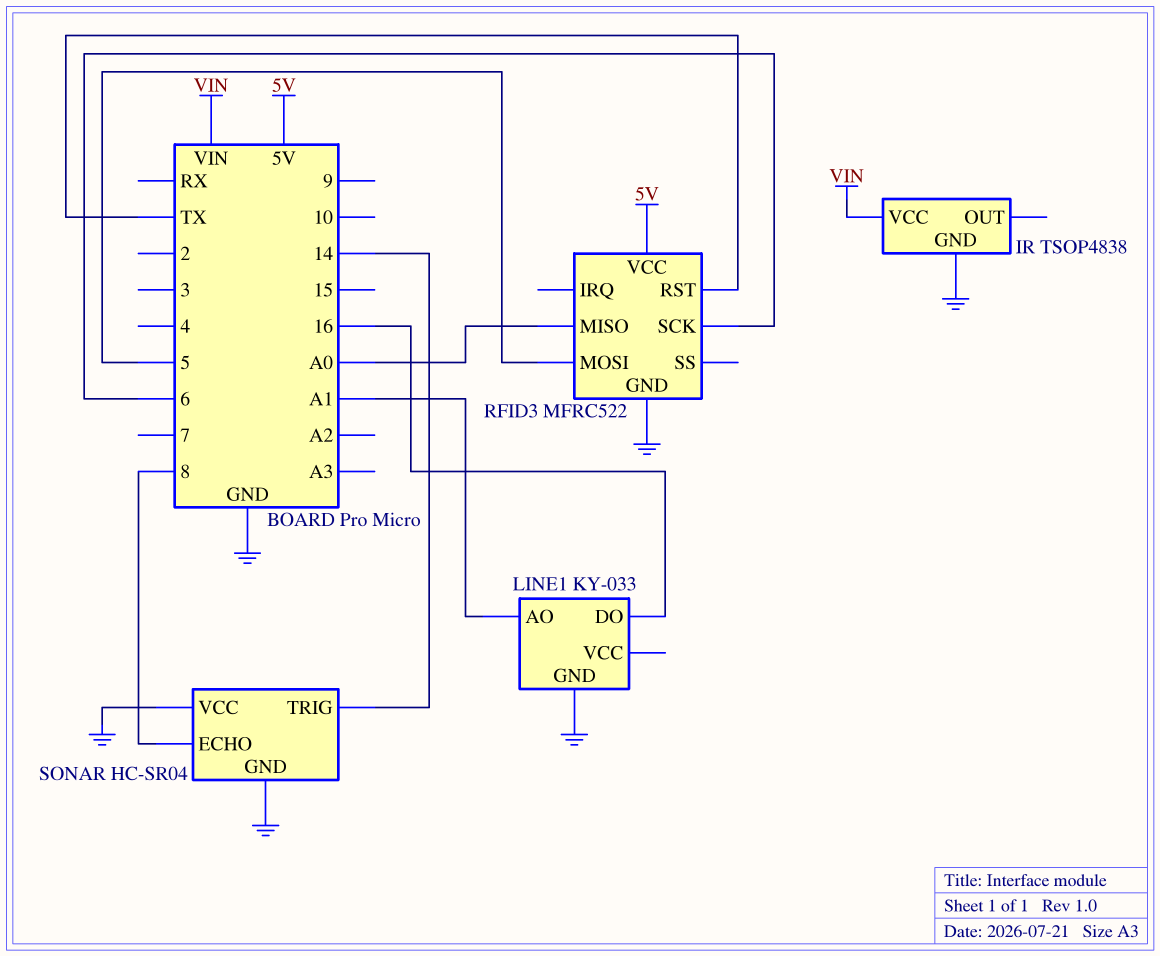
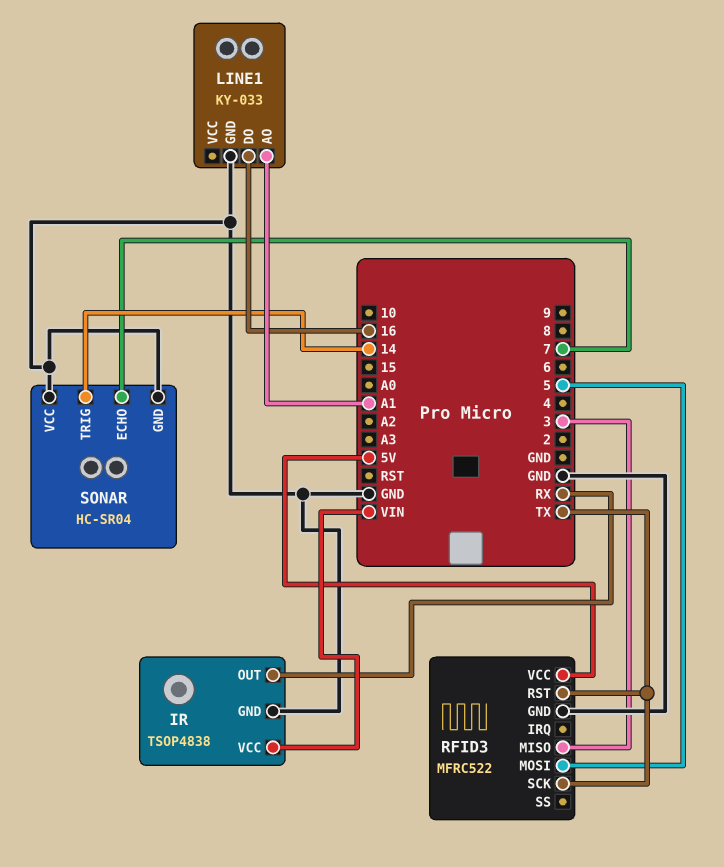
IR pin OUT: none -> RX
RFID3 pin MISO: A0 -> 3
RFID3 pin SCK: 6 -> TX
SONAR pin ECHO: 8 -> 7

